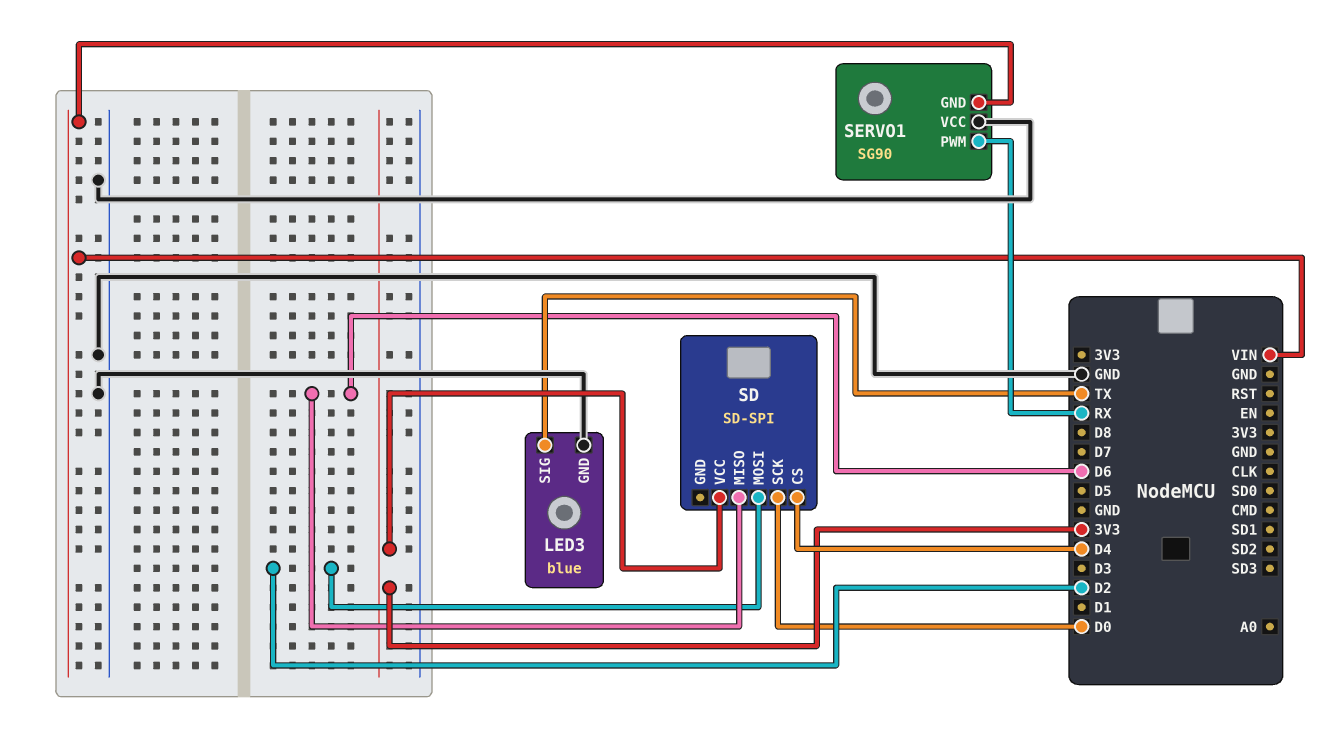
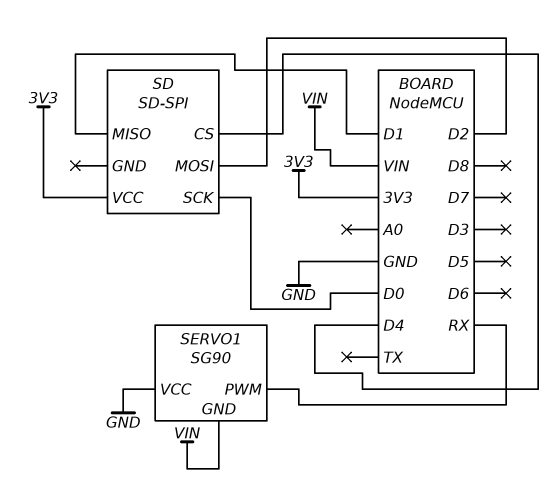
LED3: blue -> none
LED3 pin GND: GND -> none
LED3 pin SIG: TX -> none
SD pin MISO: D6 -> D1

